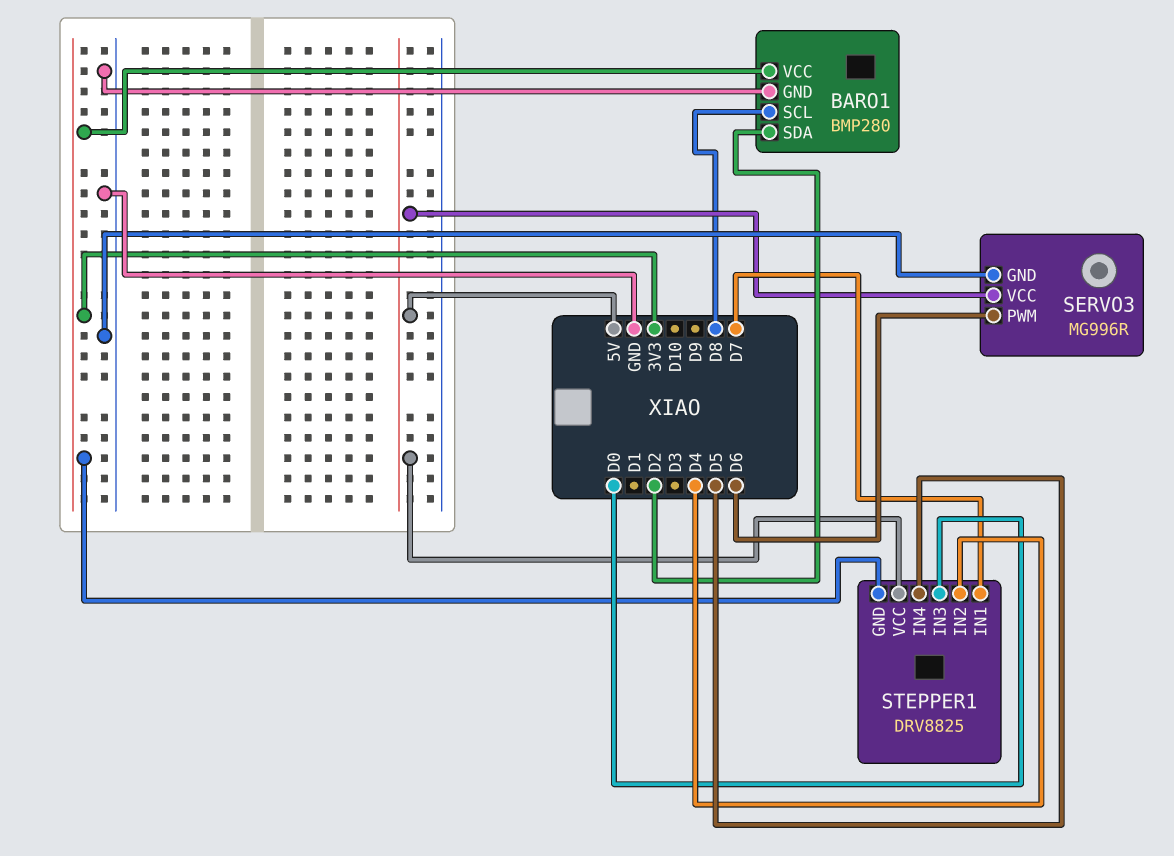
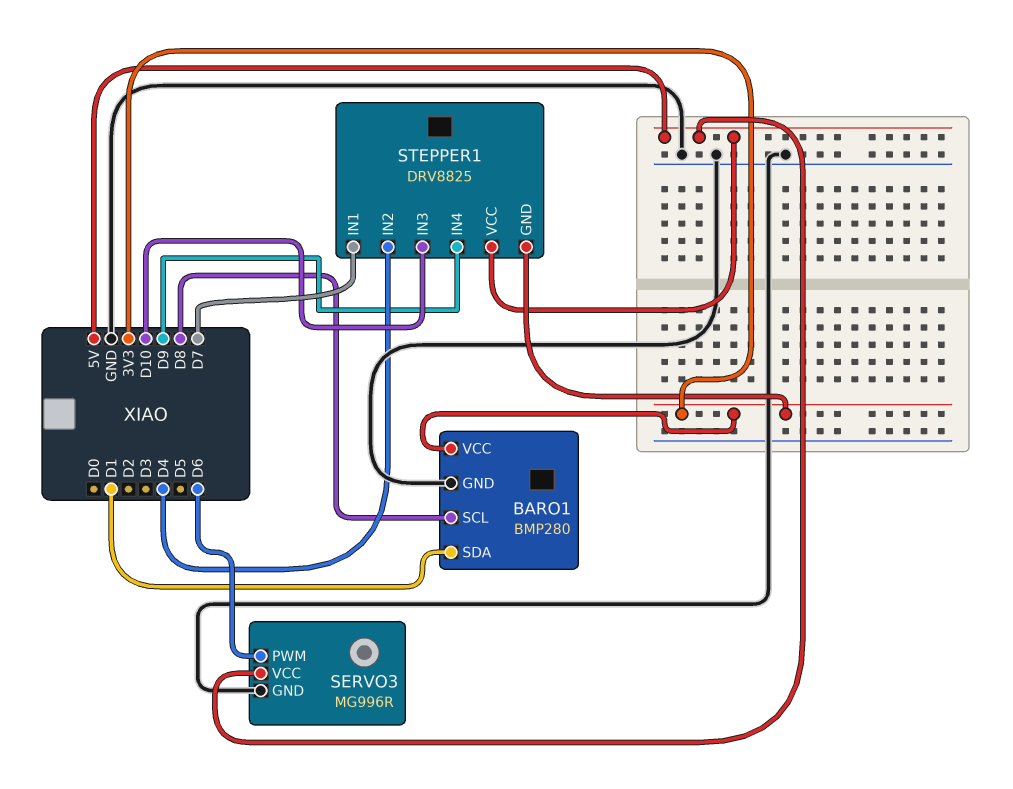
BARO1 pin SDA: D2 -> D1
STEPPER1 pin IN3: D0 -> D10
STEPPER1 pin IN4: D5 -> D9

